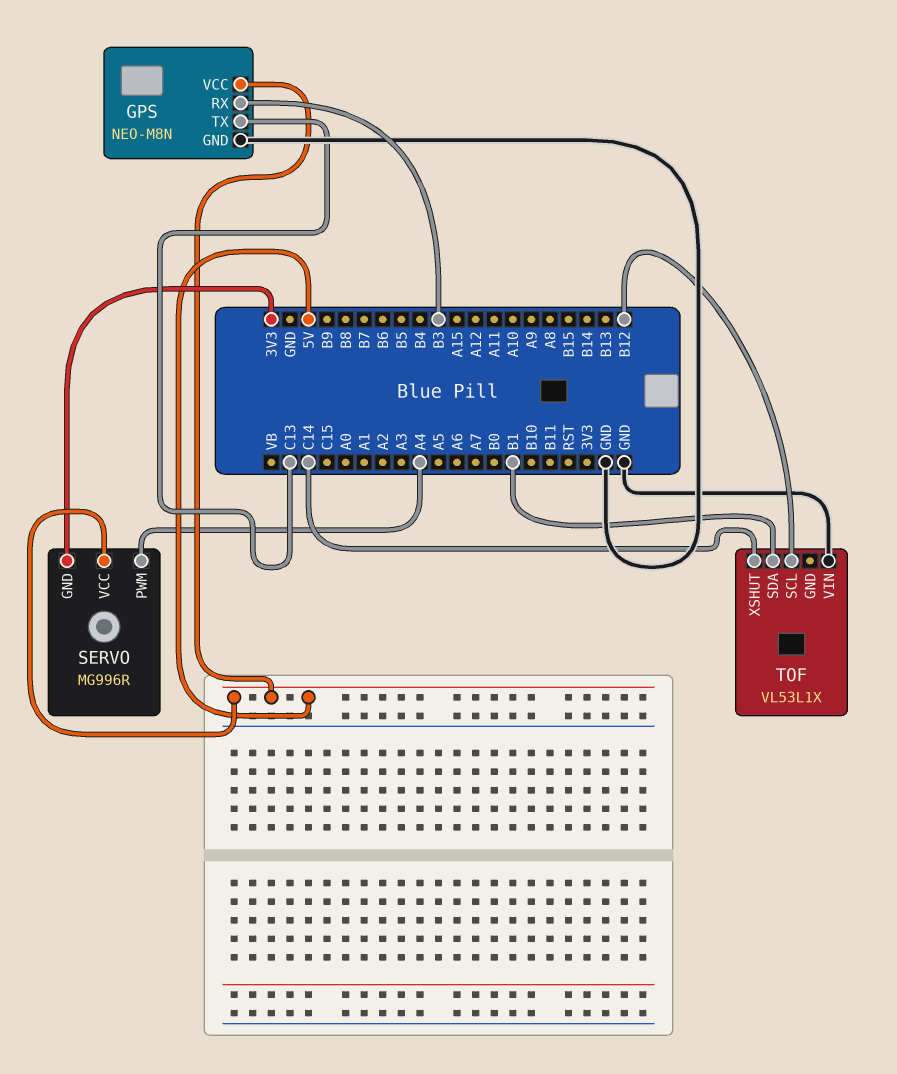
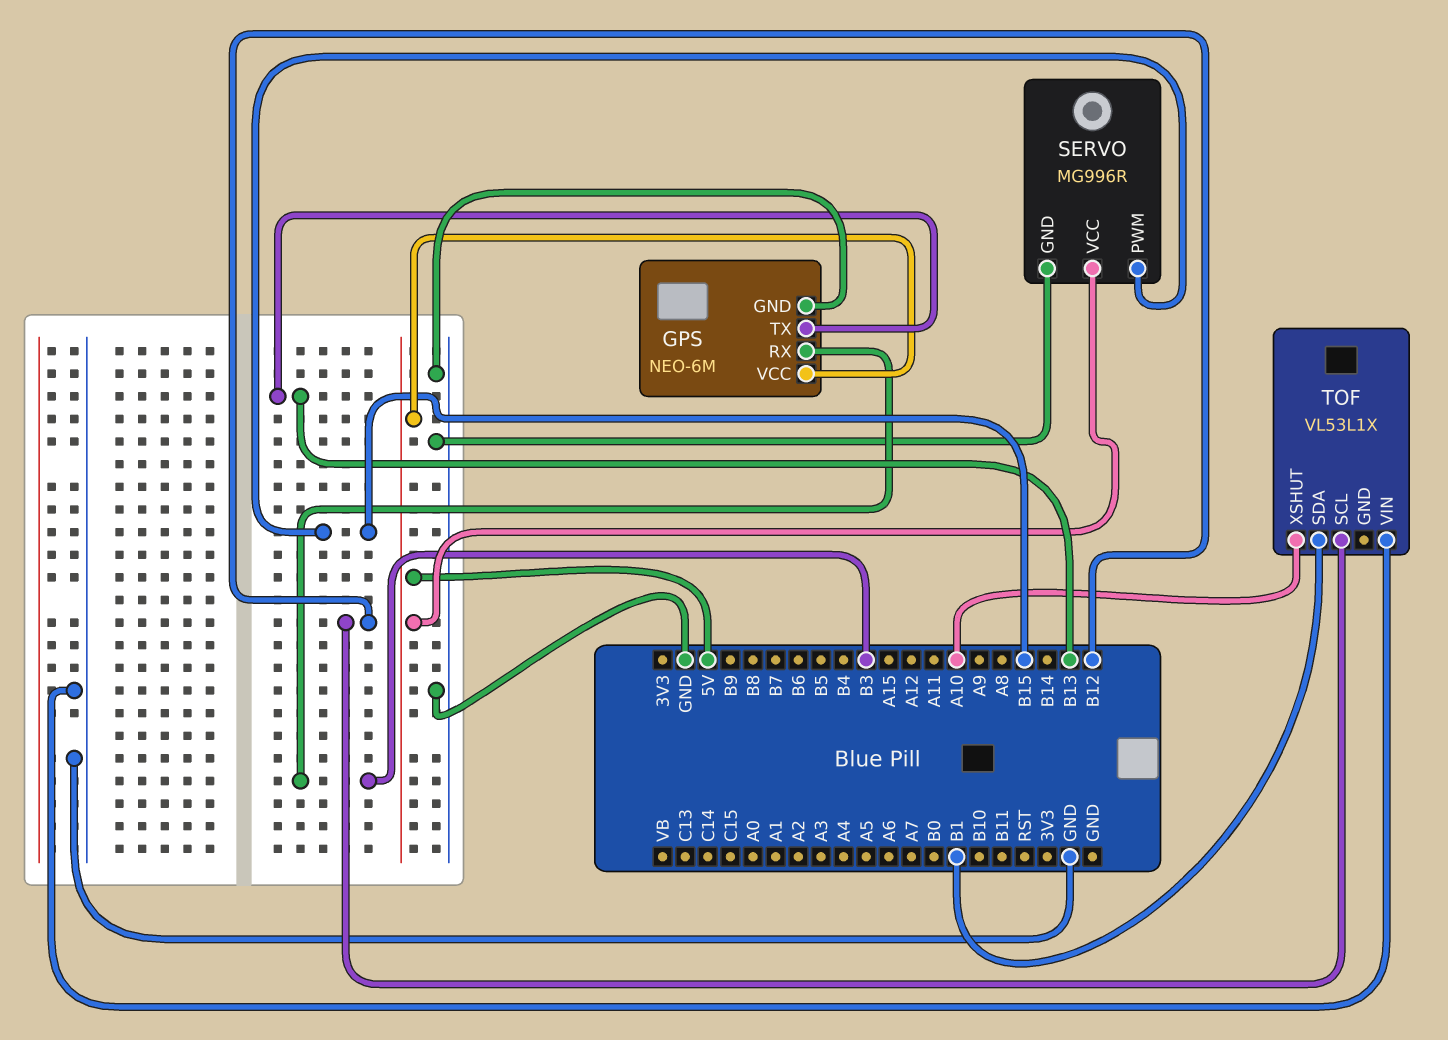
GPS: NEO-M8N -> NEO-6M
GPS pin TX: C13 -> B13
SERVO pin GND: 3V3 -> GND
SERVO pin PWM: A4 -> B15
TOF pin XSHUT: C14 -> A10

